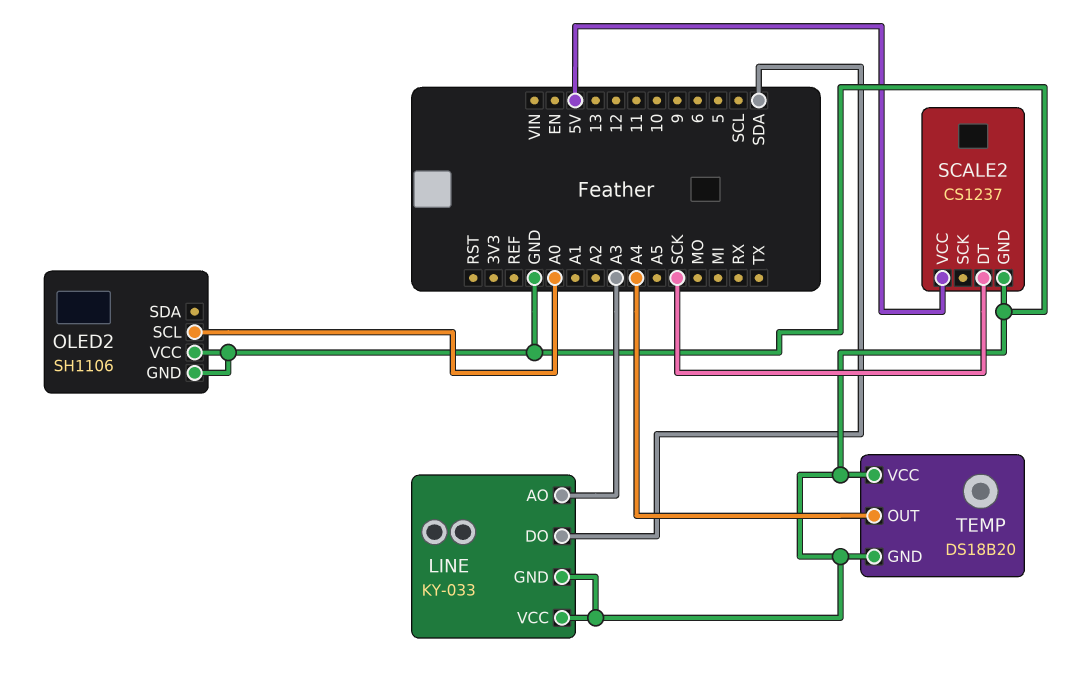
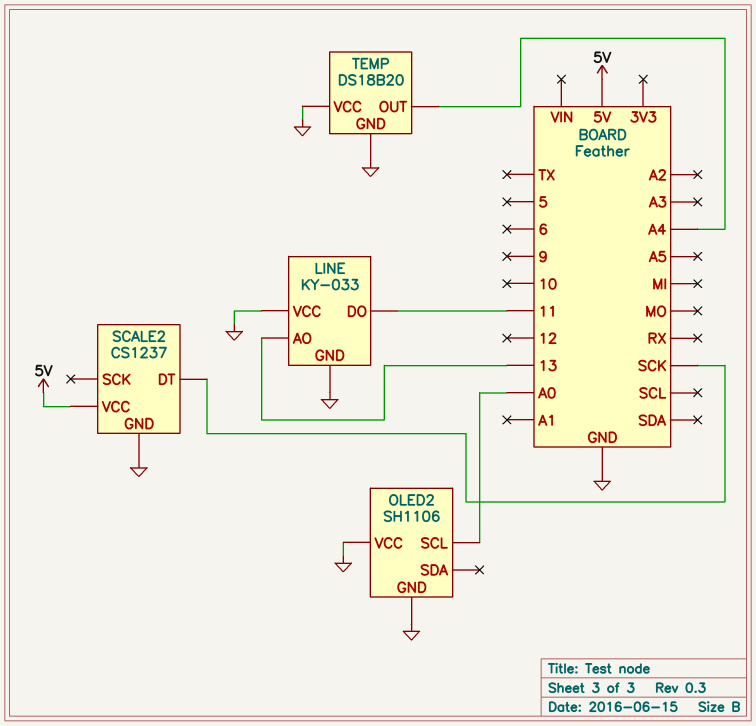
LINE pin AO: A3 -> 13
LINE pin DO: SDA -> 11

